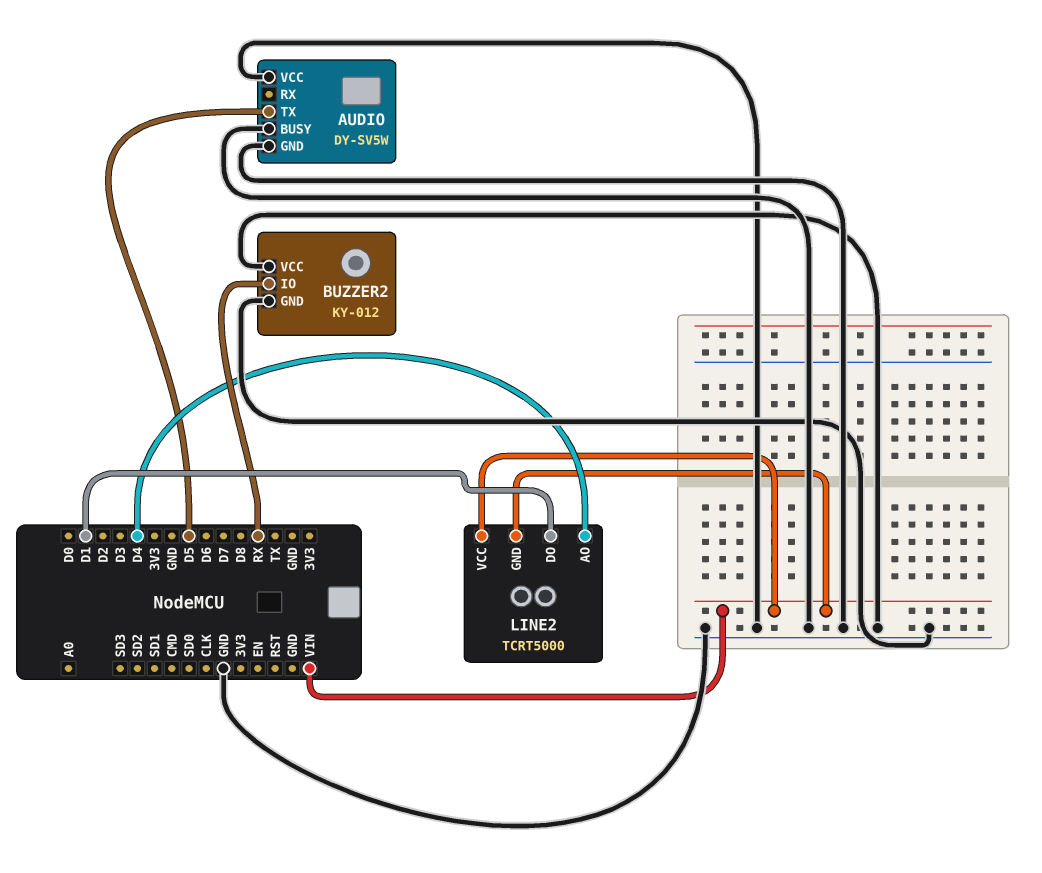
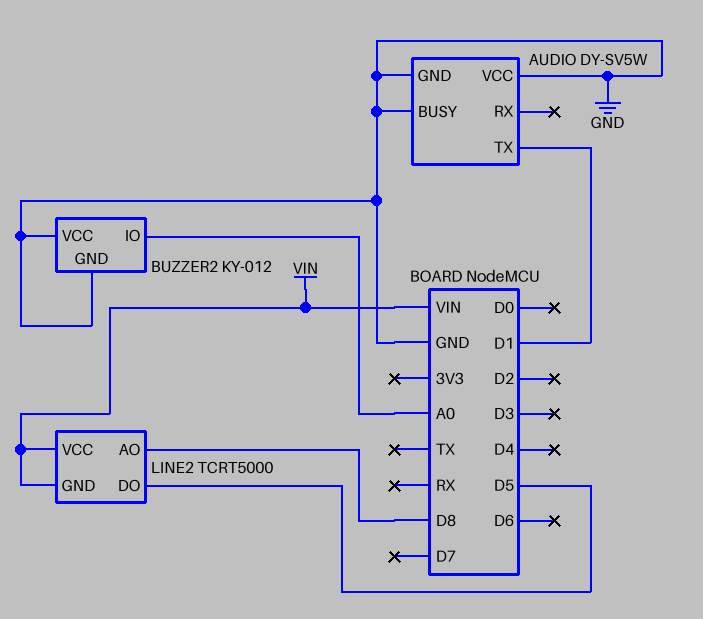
AUDIO pin TX: D5 -> D1
BUZZER2 pin IO: RX -> A0
LINE2 pin AO: D4 -> D8
LINE2 pin DO: D1 -> D5

